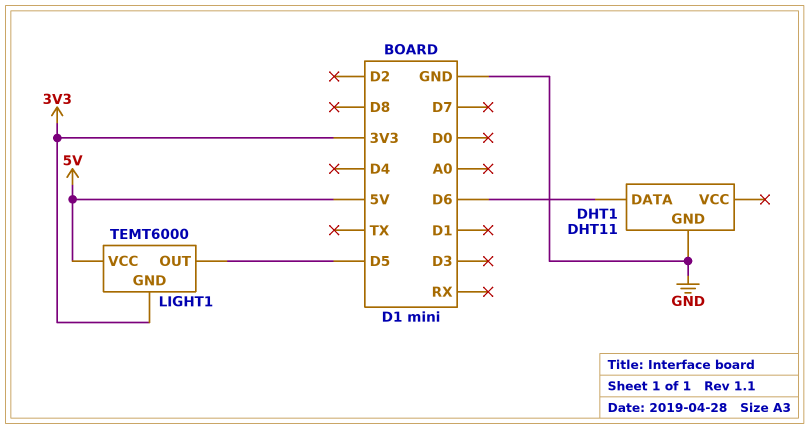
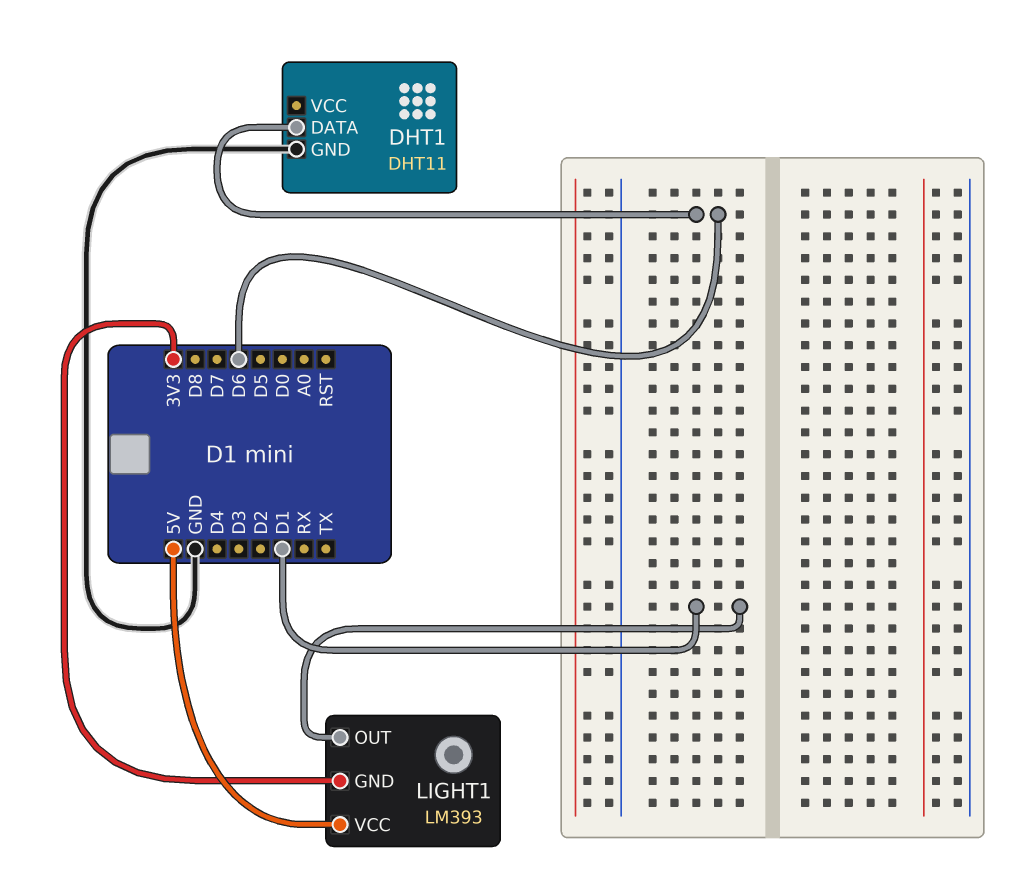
LIGHT1: TEMT6000 -> LM393
LIGHT1 pin OUT: D5 -> D1

